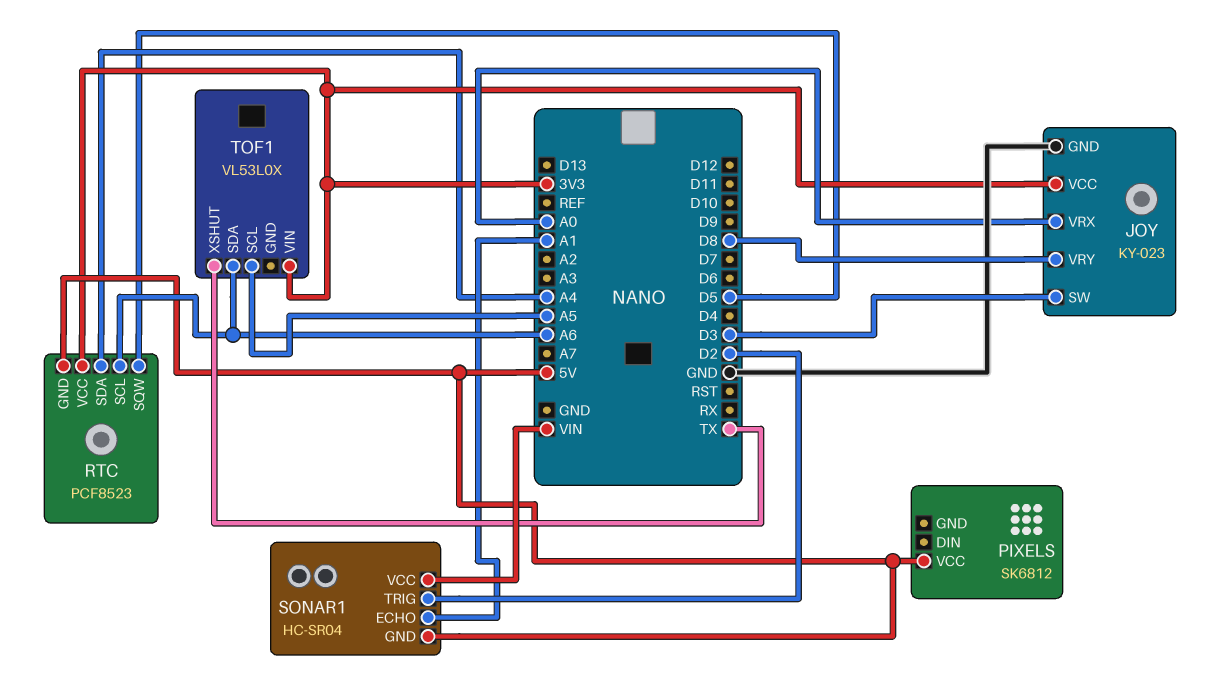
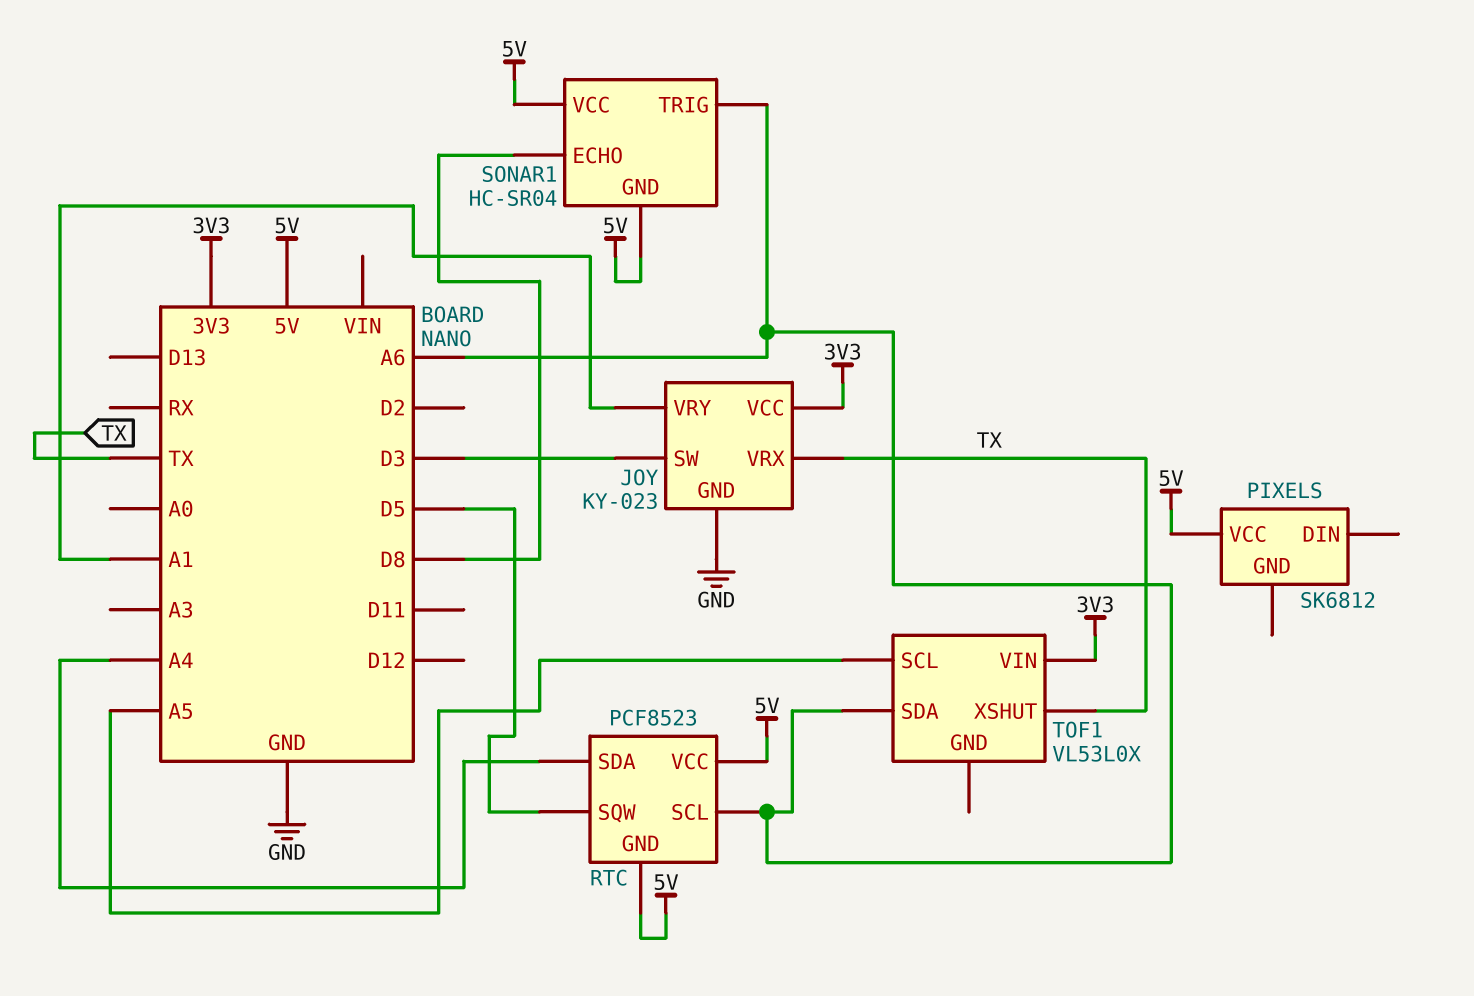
JOY pin VRX: A0 -> TX
JOY pin VRY: D8 -> A1
RTC pin VCC: 3V3 -> 5V
SONAR1 pin ECHO: A1 -> D8
SONAR1 pin TRIG: D2 -> A6
SONAR1 pin VCC: VIN -> 5V

